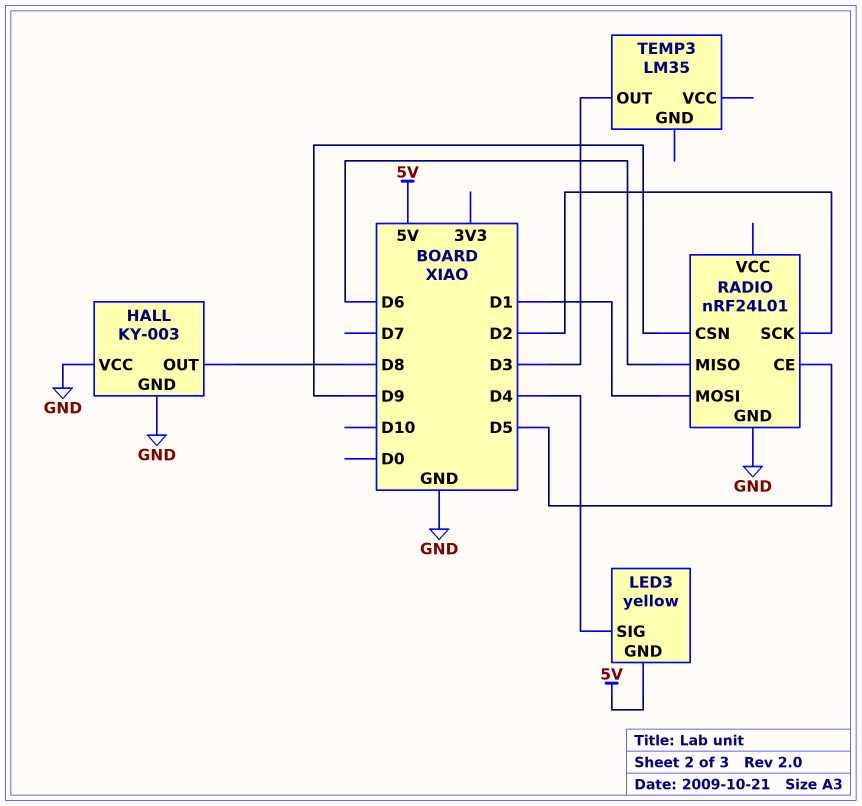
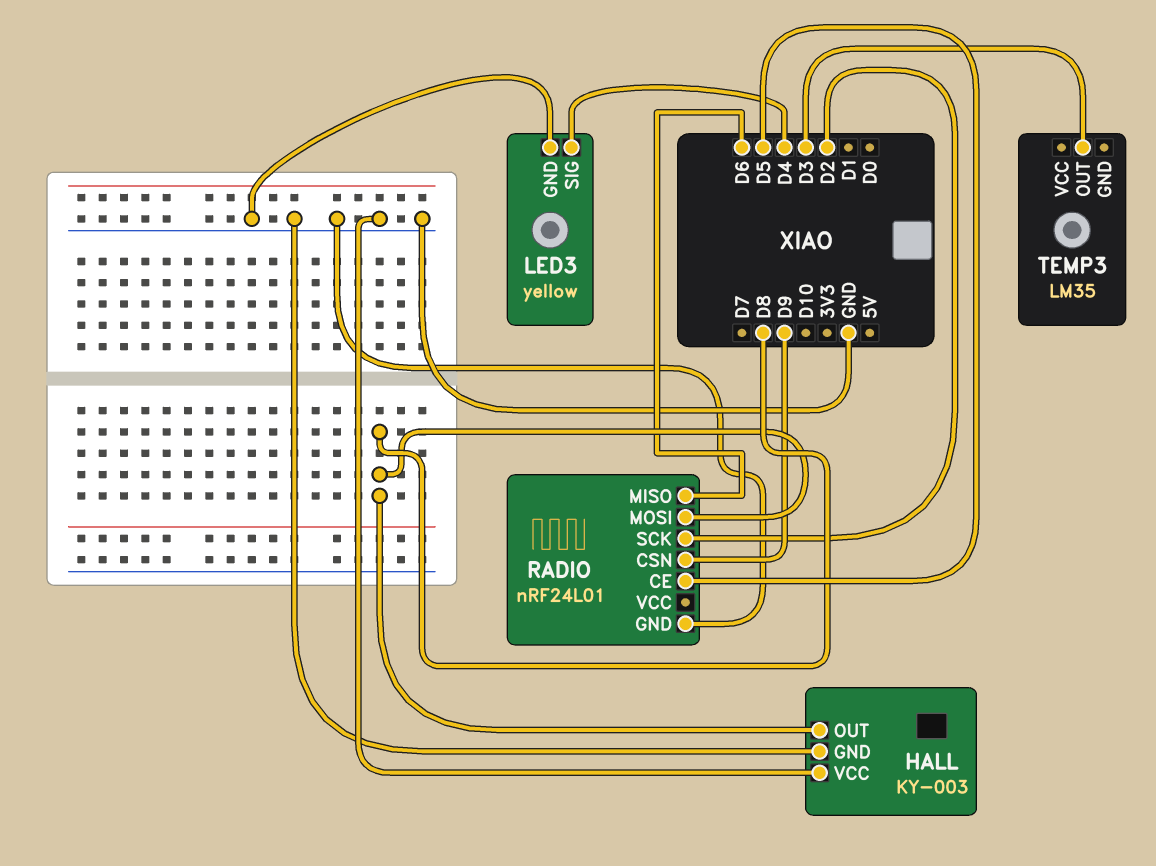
LED3 pin GND: 5V -> GND
RADIO pin MOSI: D1 -> D8

